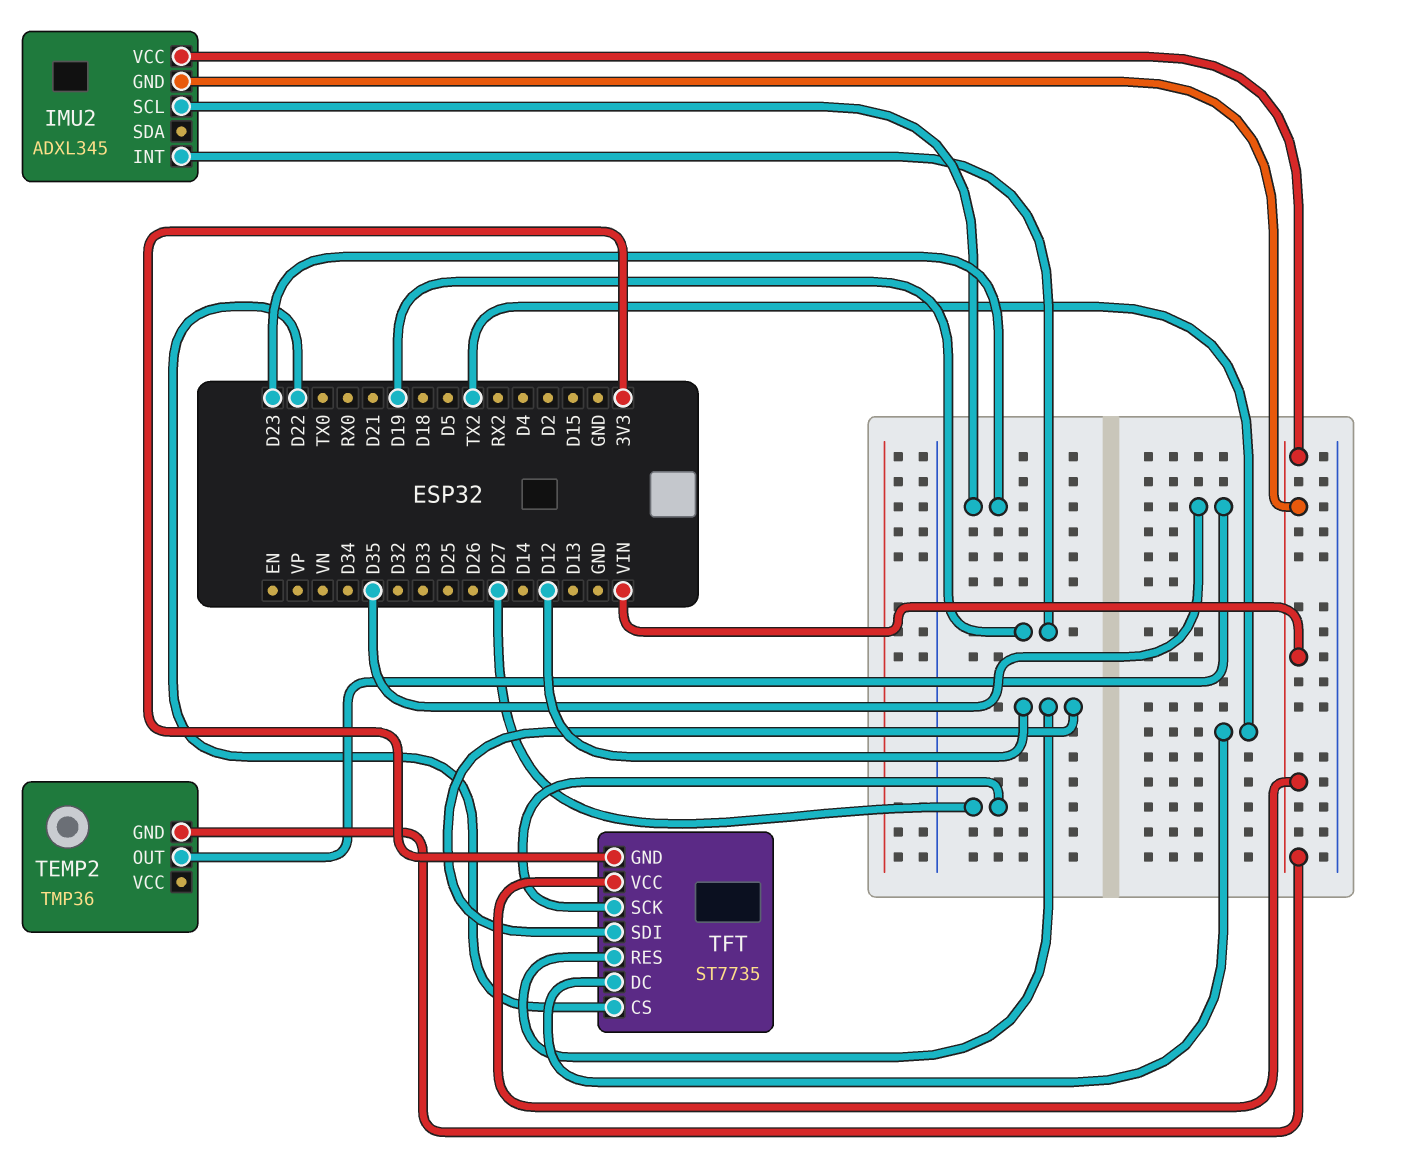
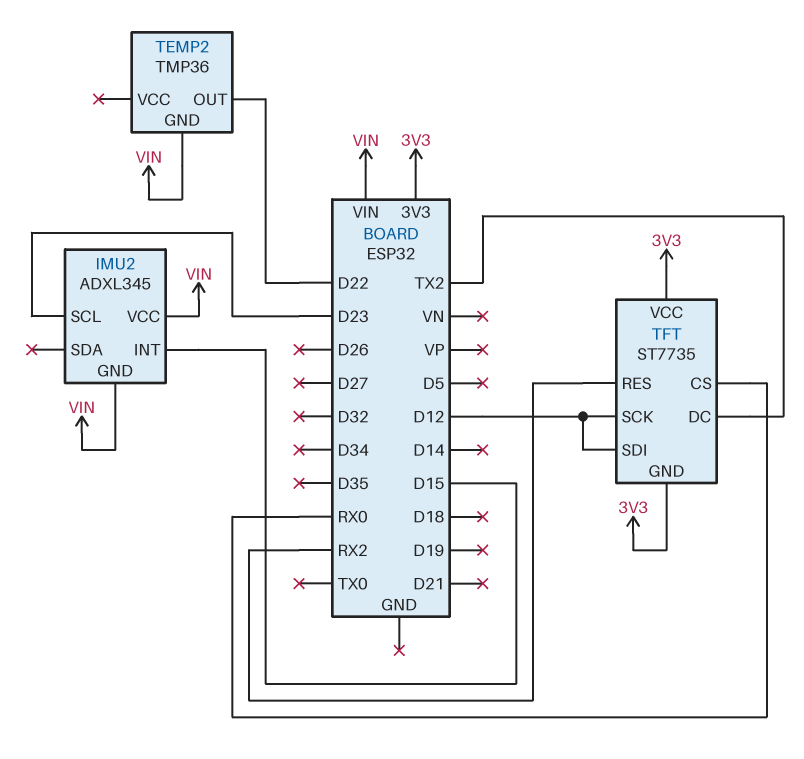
IMU2 pin INT: D19 -> D15
TEMP2 pin OUT: D35 -> D22
TFT pin CS: D22 -> RX0
TFT pin RES: D12 -> RX2
TFT pin SCK: D27 -> D12
TFT pin VCC: VIN -> 3V3

